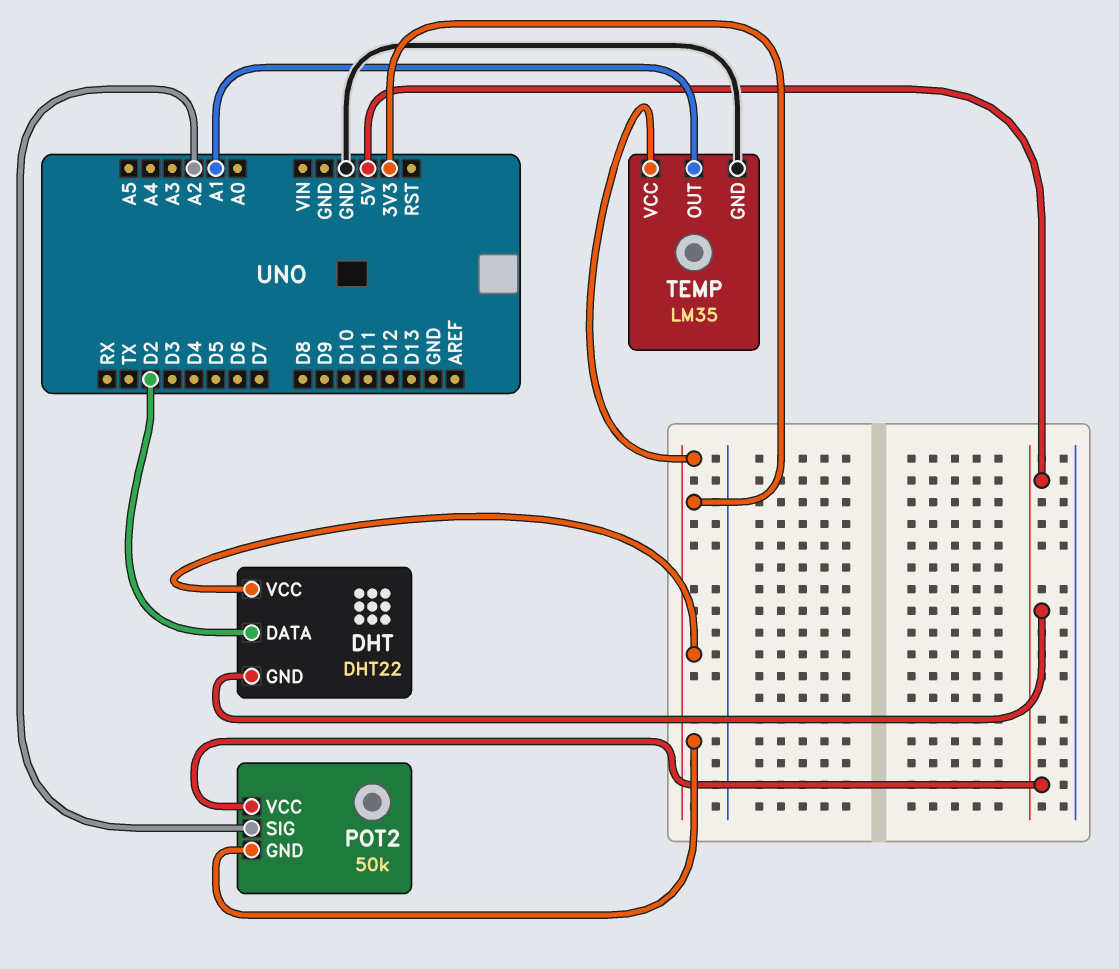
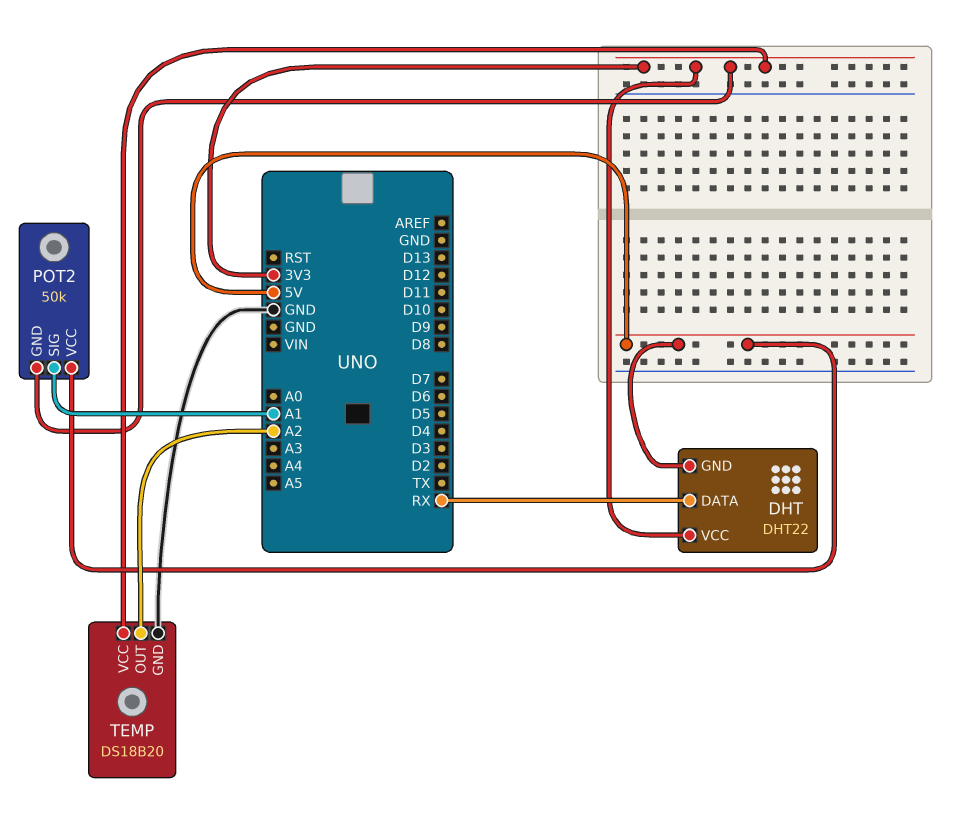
DHT pin DATA: D2 -> RX
POT2 pin SIG: A2 -> A1
TEMP: LM35 -> DS18B20
TEMP pin OUT: A1 -> A2

